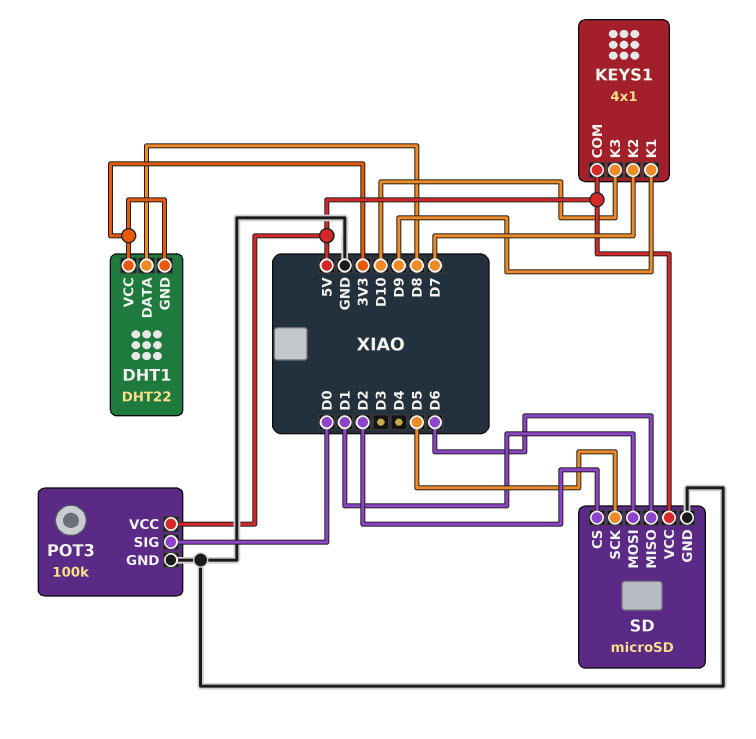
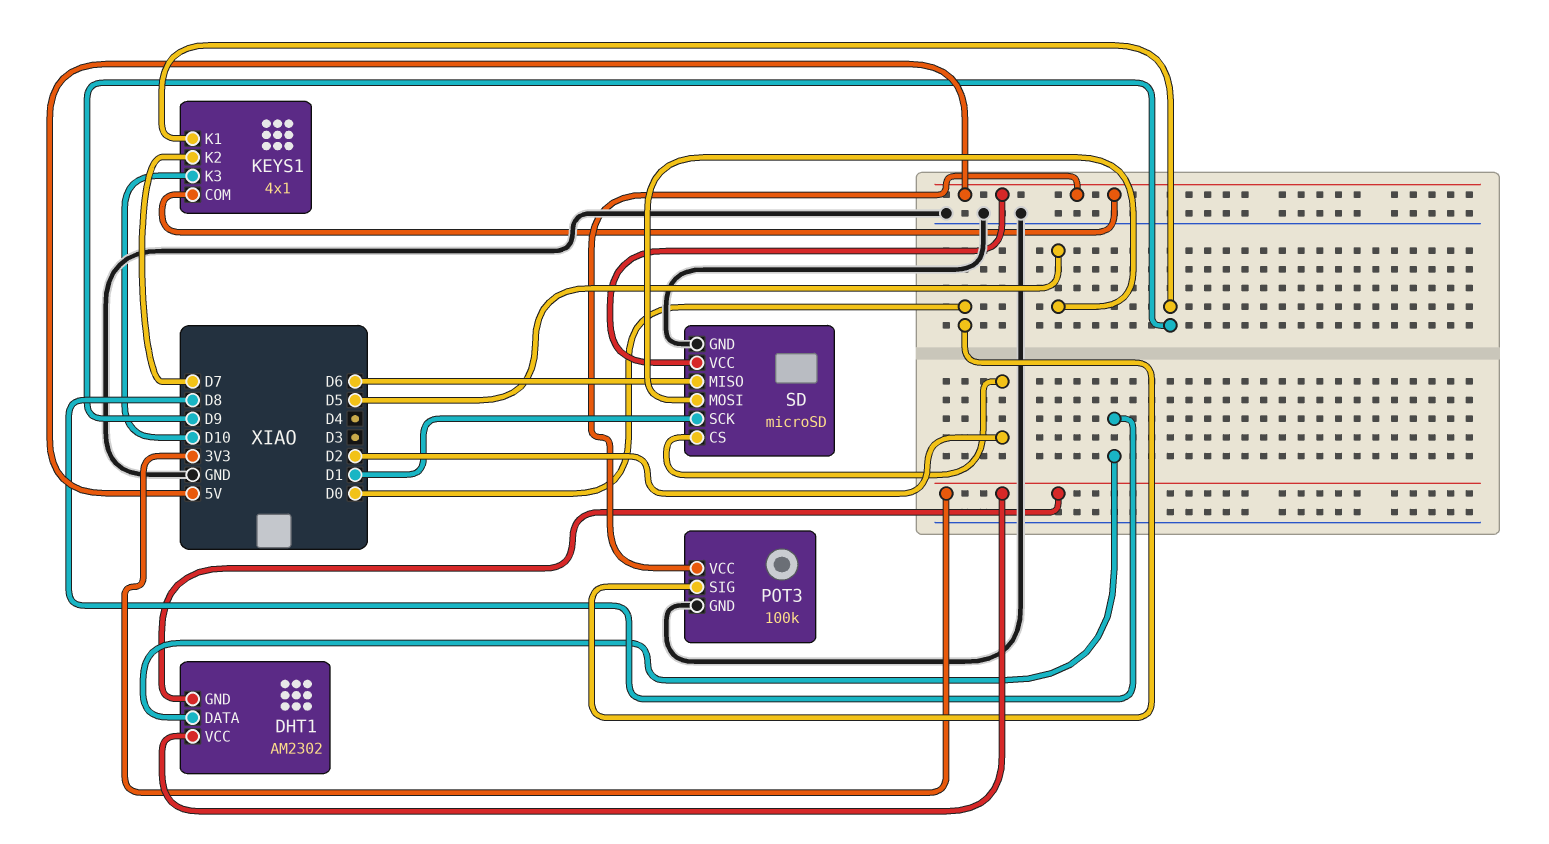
DHT1: DHT22 -> AM2302
SD pin MOSI: D1 -> D5
SD pin SCK: D5 -> D1

